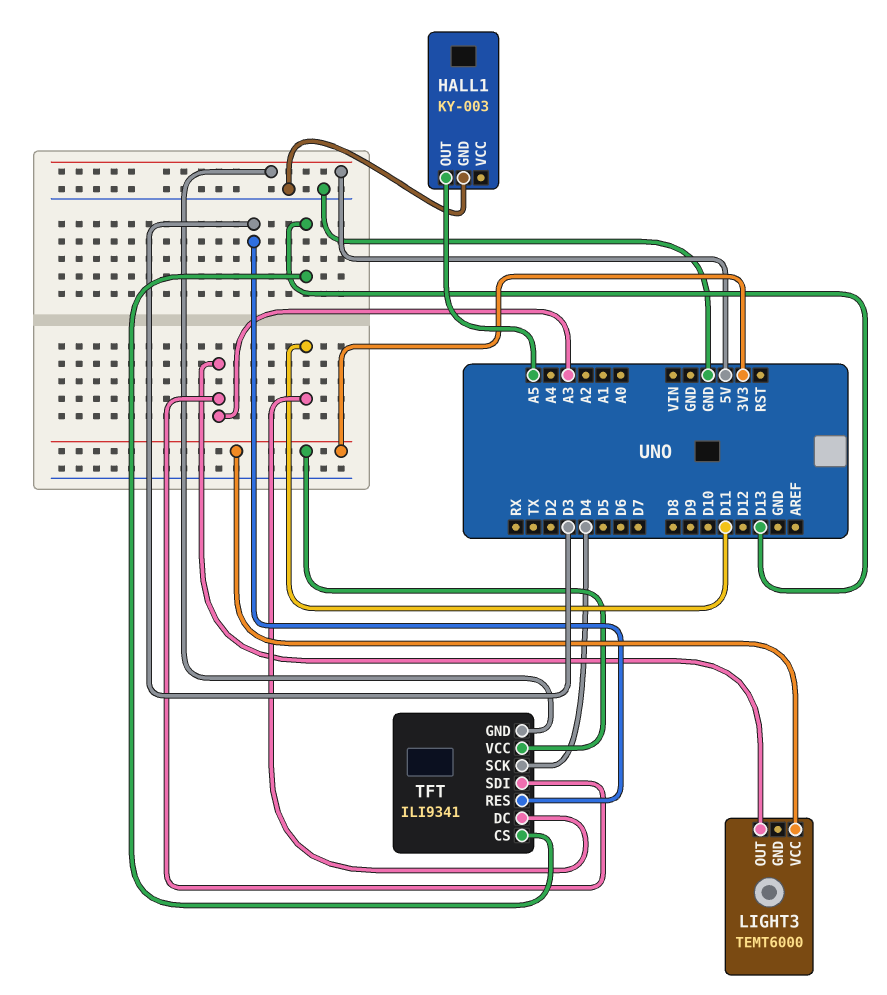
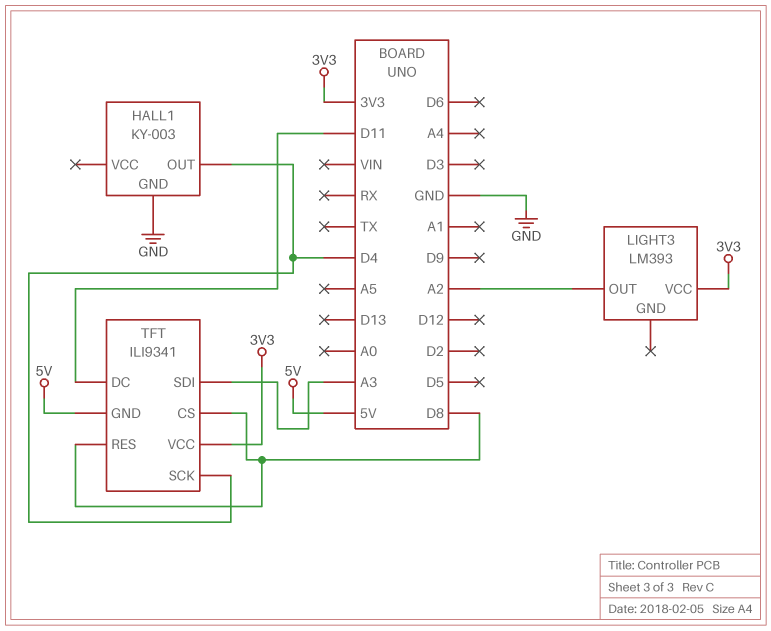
HALL1 pin OUT: A5 -> D4
LIGHT3: TEMT6000 -> LM393
LIGHT3 pin OUT: A3 -> A2
TFT pin CS: D13 -> D8
TFT pin RES: D3 -> D8

